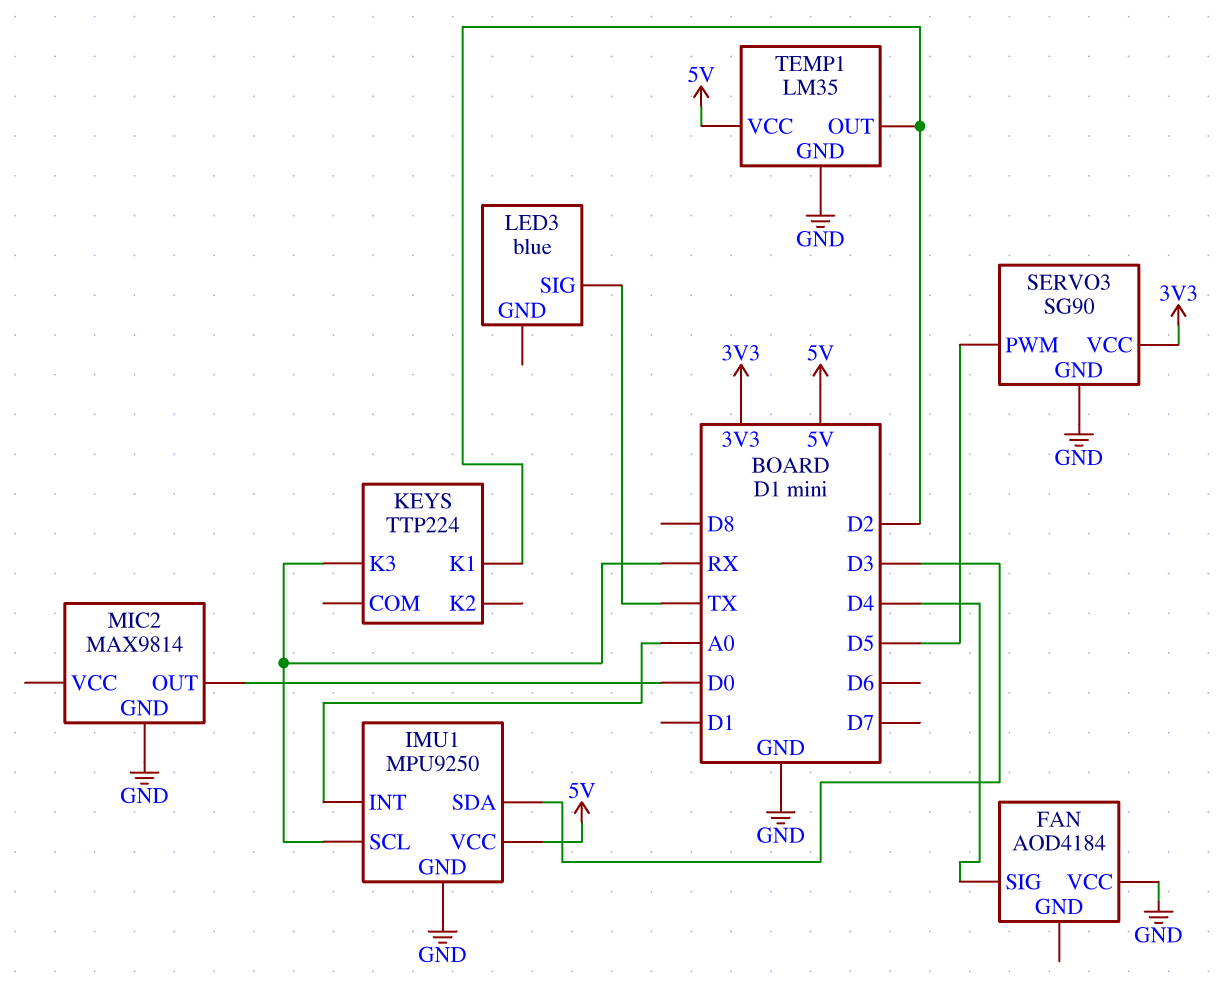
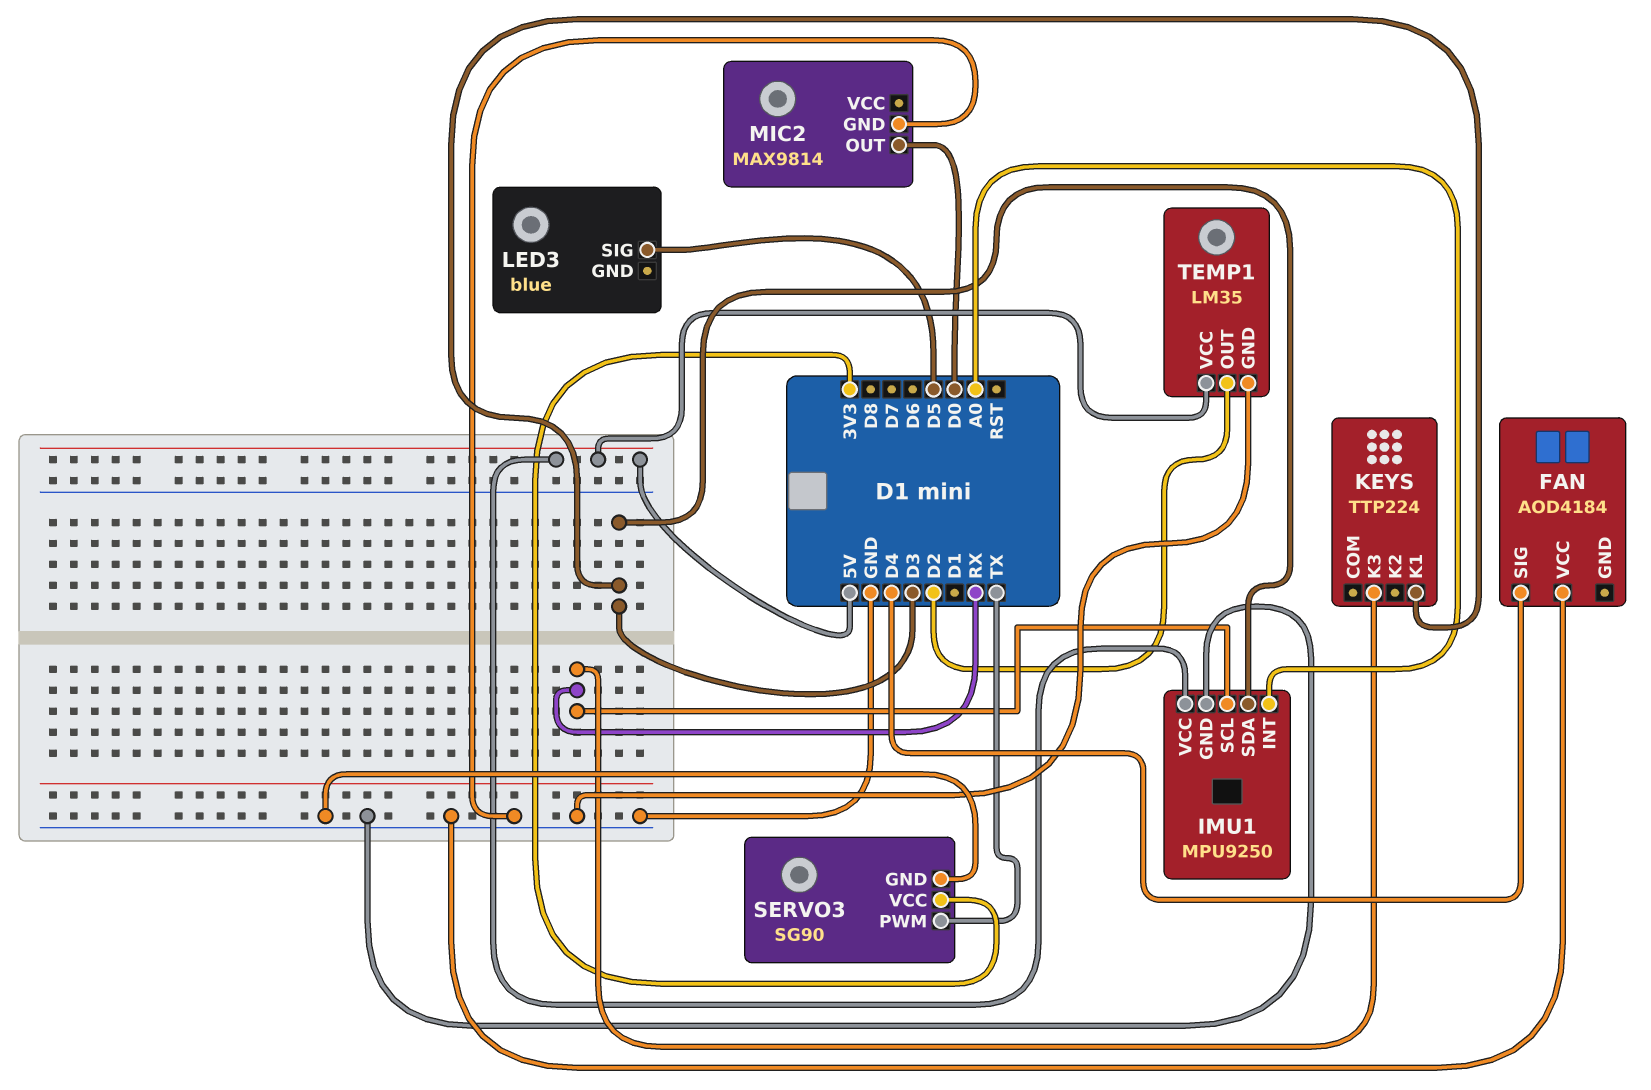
KEYS pin K1: D2 -> D3
LED3 pin SIG: TX -> D5
SERVO3 pin PWM: D5 -> TX

